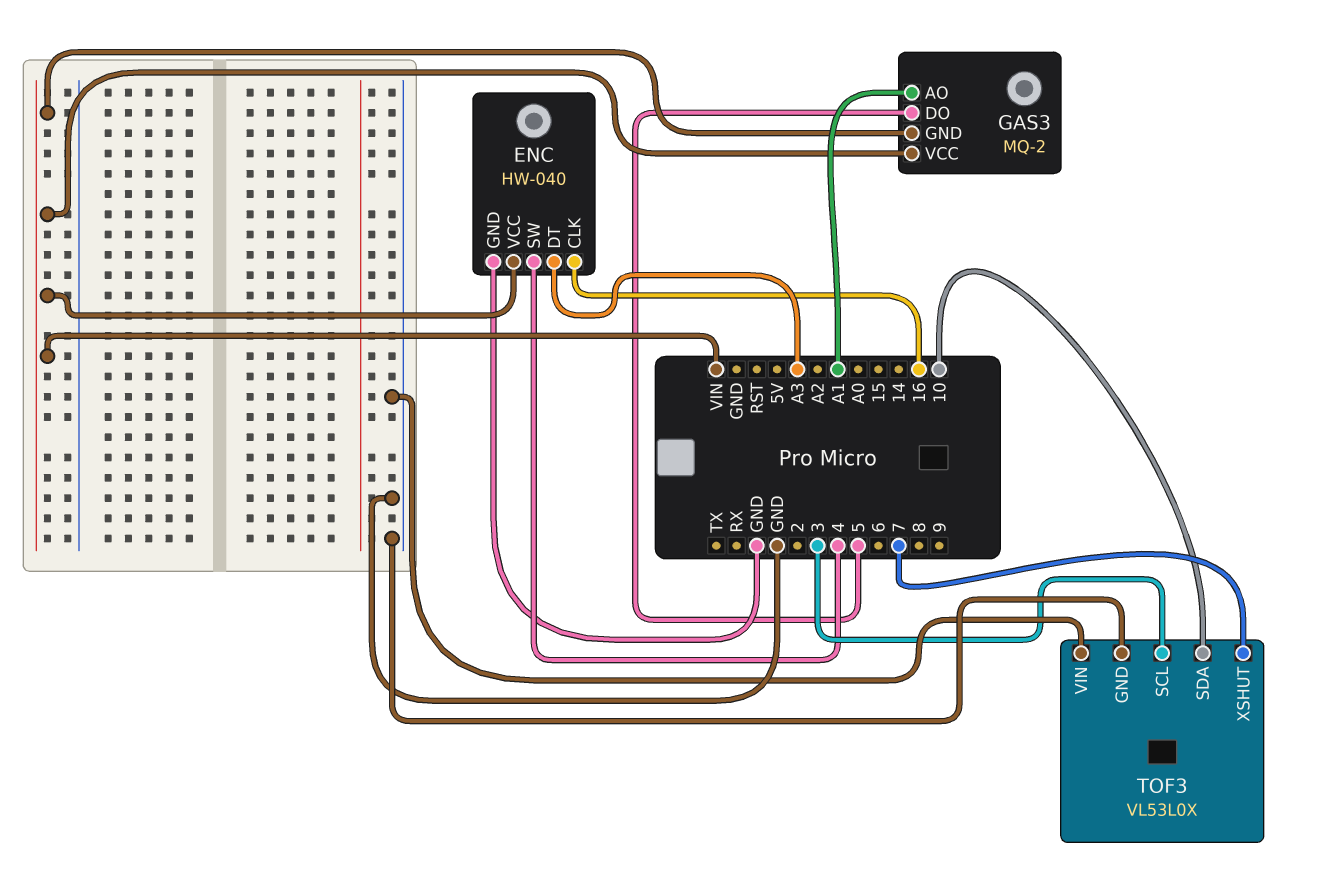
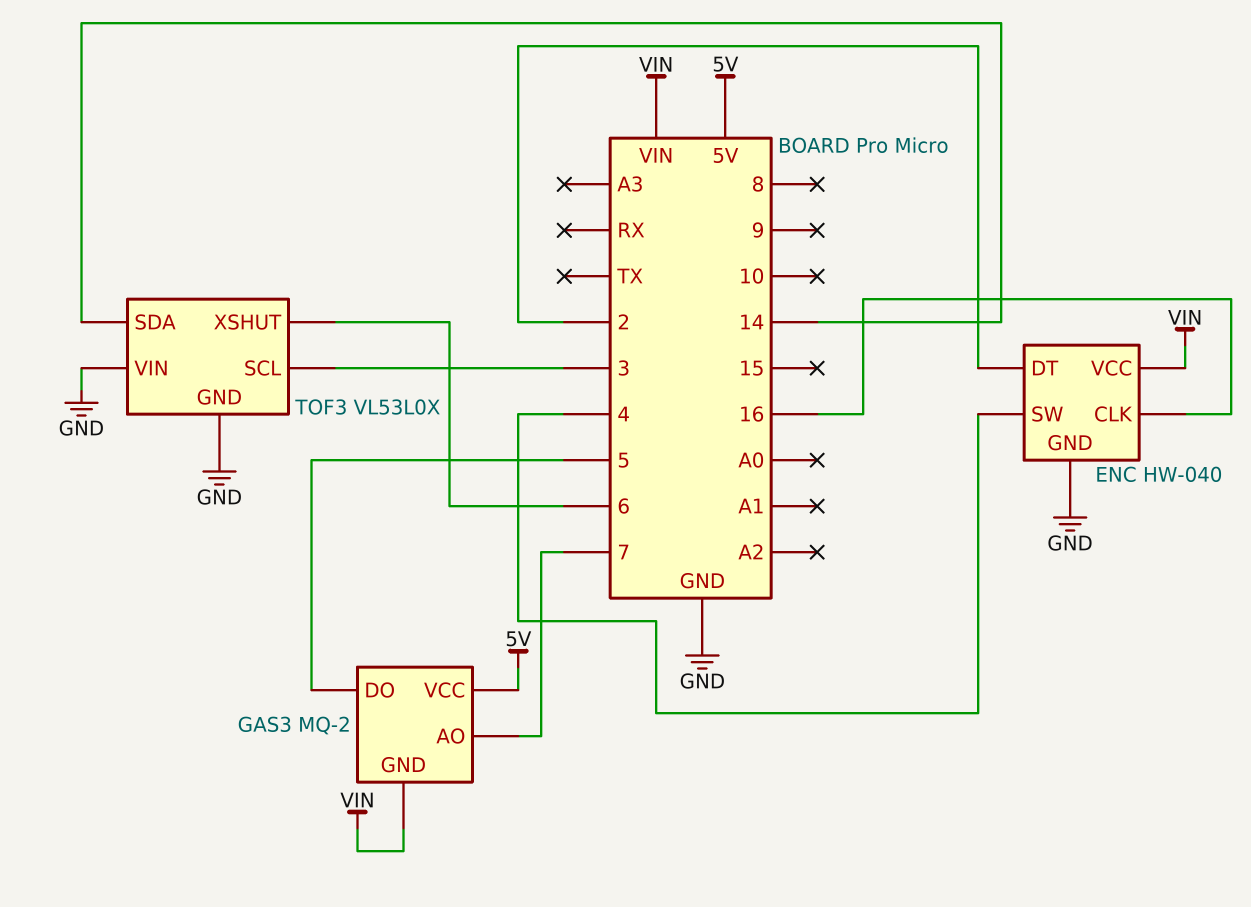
ENC pin DT: A3 -> 2
GAS3 pin AO: A1 -> 7
GAS3 pin VCC: VIN -> 5V
TOF3 pin SDA: 10 -> 14
TOF3 pin XSHUT: 7 -> 6

